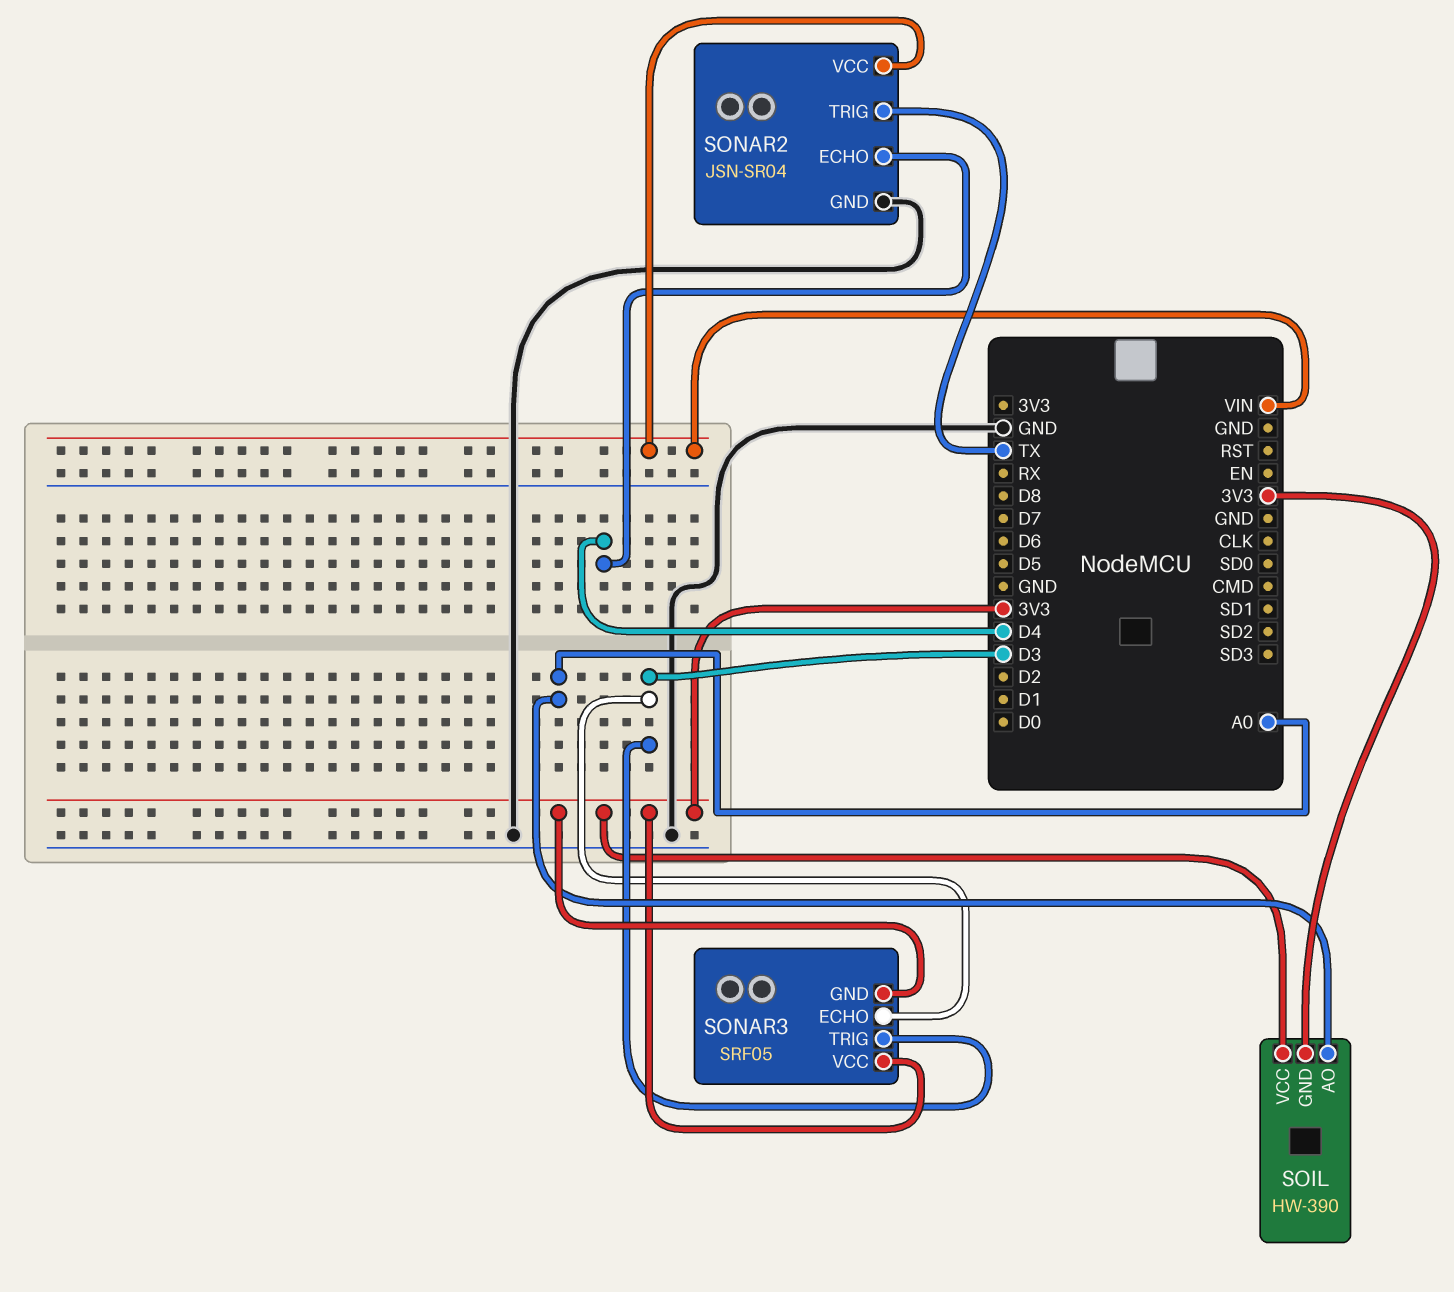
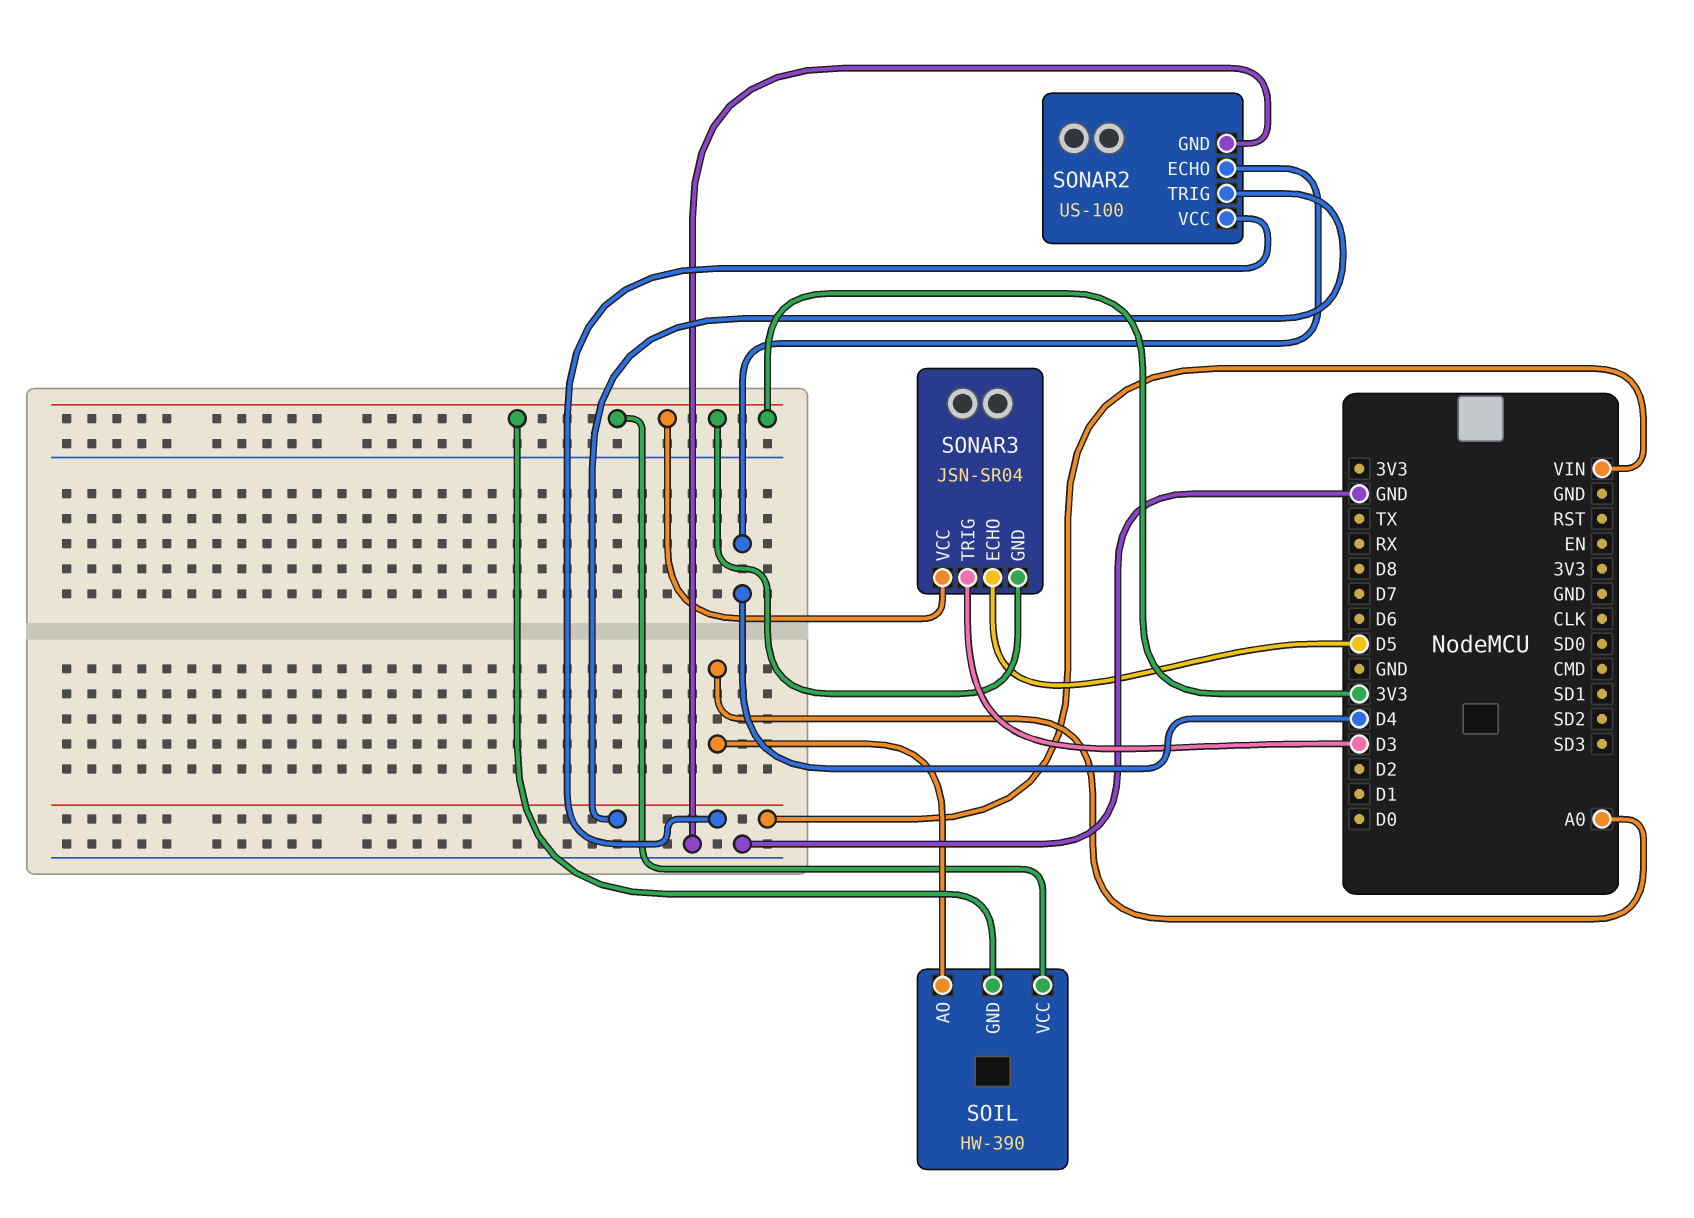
SONAR2: JSN-SR04 -> US-100
SONAR2 pin TRIG: TX -> VIN
SONAR3: SRF05 -> JSN-SR04
SONAR3 pin ECHO: D3 -> D5

